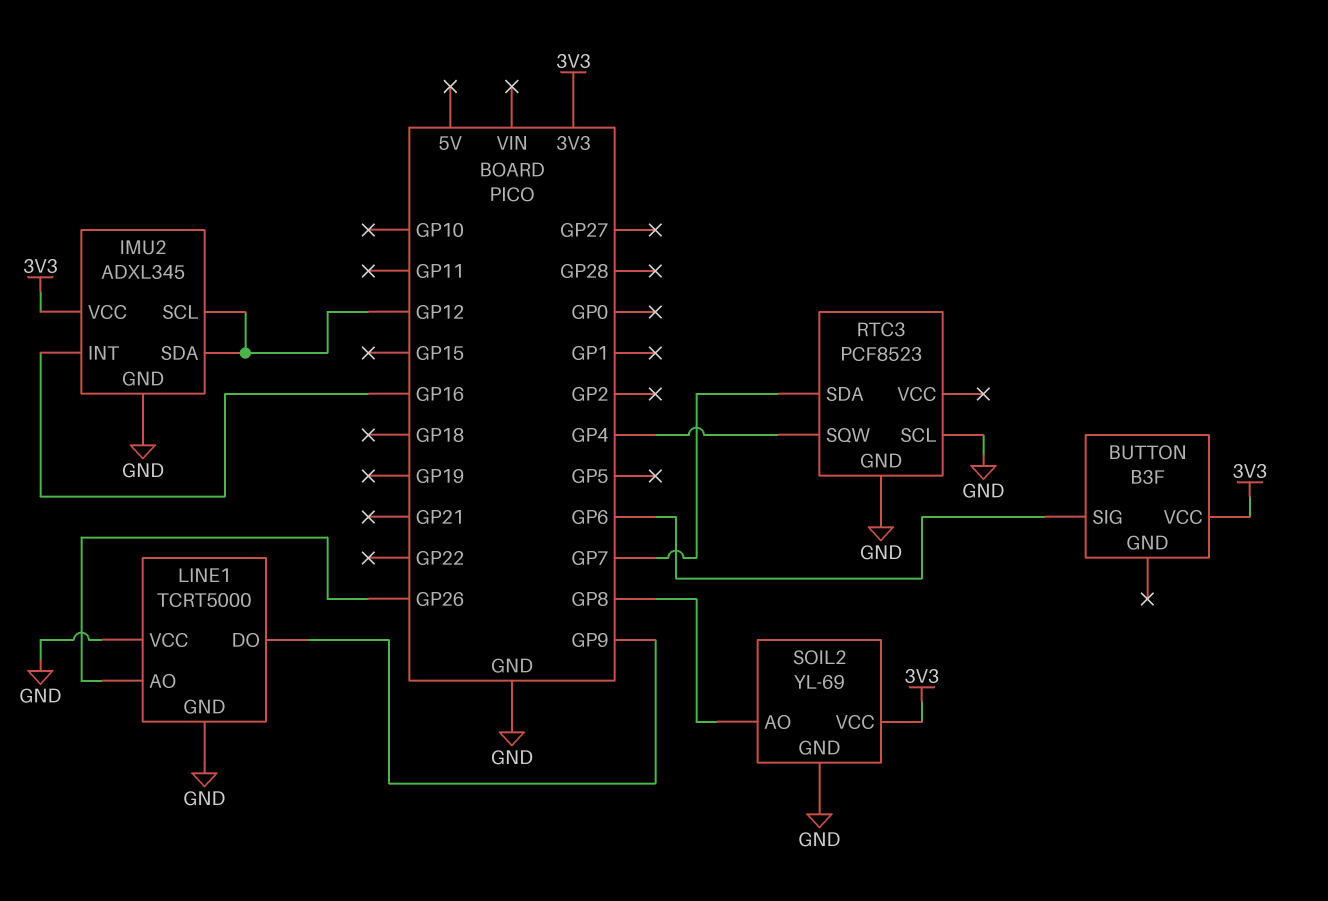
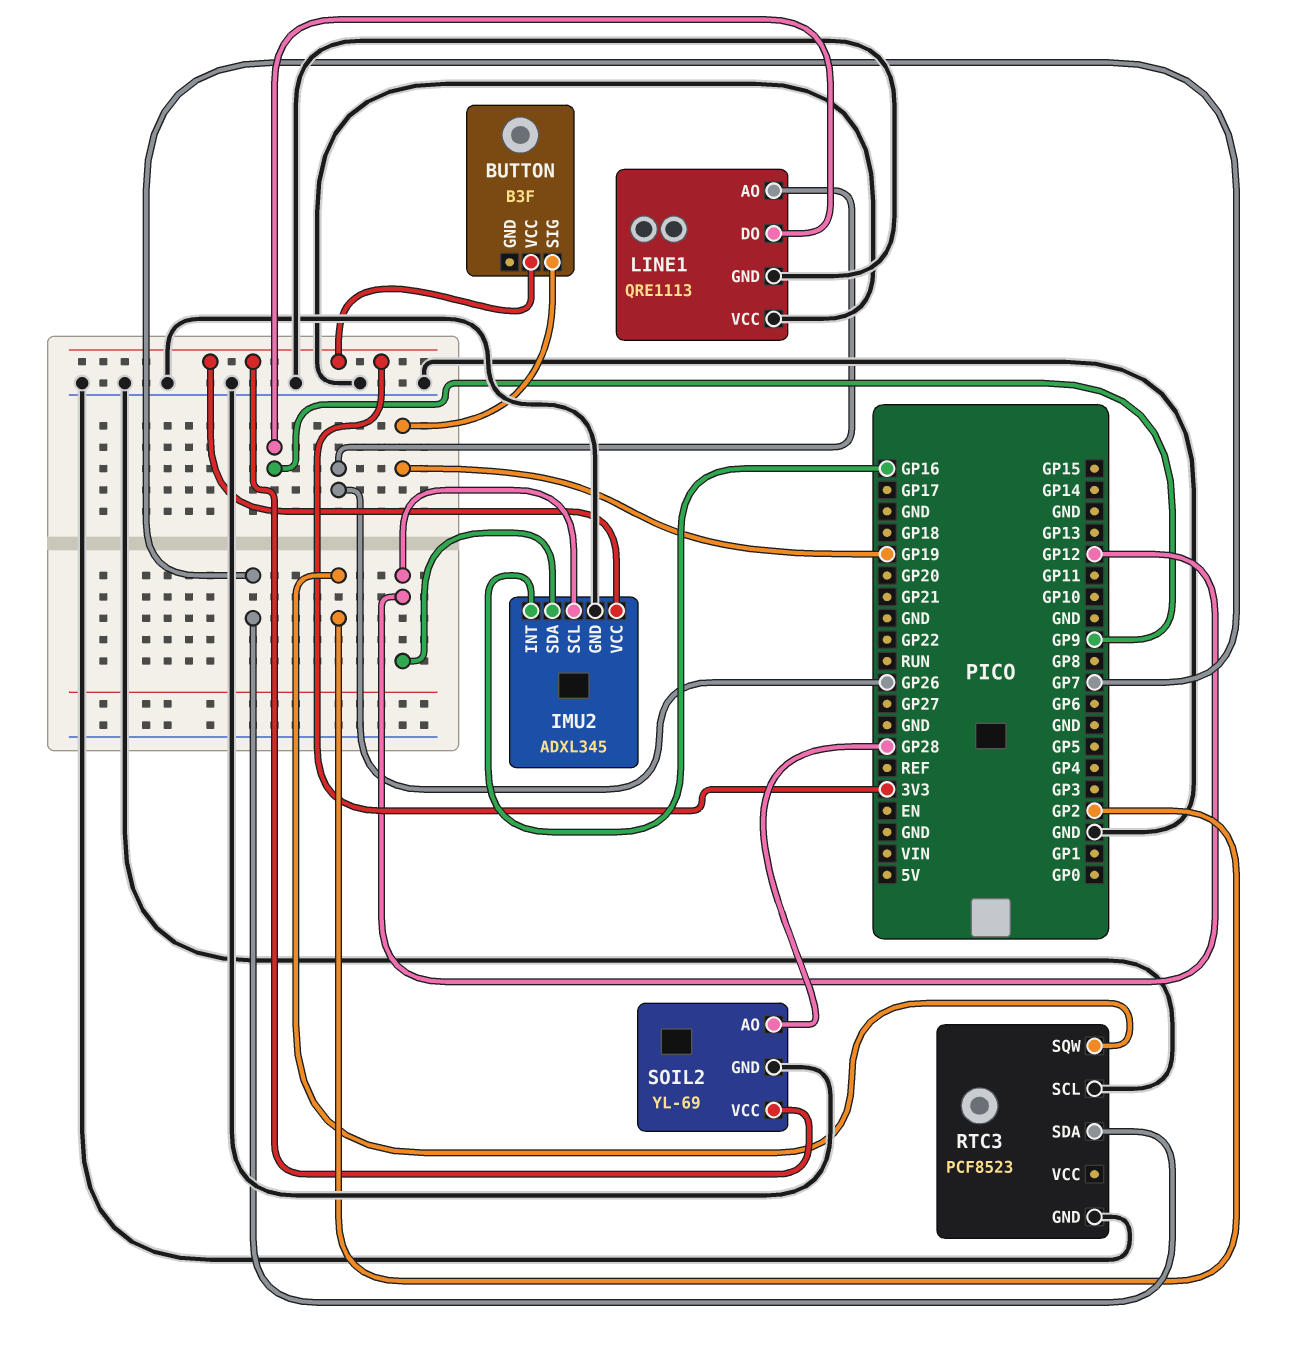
BUTTON pin SIG: GP6 -> GP19
LINE1: TCRT5000 -> QRE1113
RTC3 pin SQW: GP4 -> GP2
SOIL2 pin AO: GP8 -> GP28

